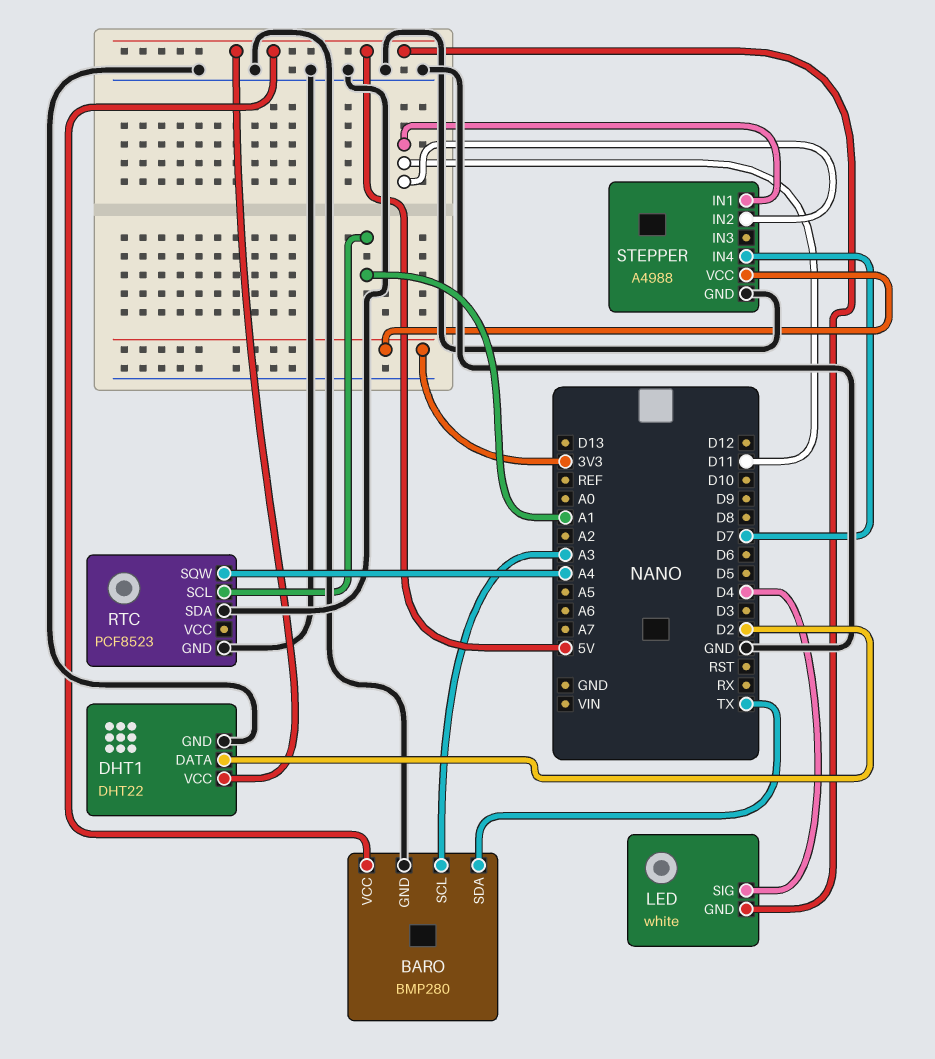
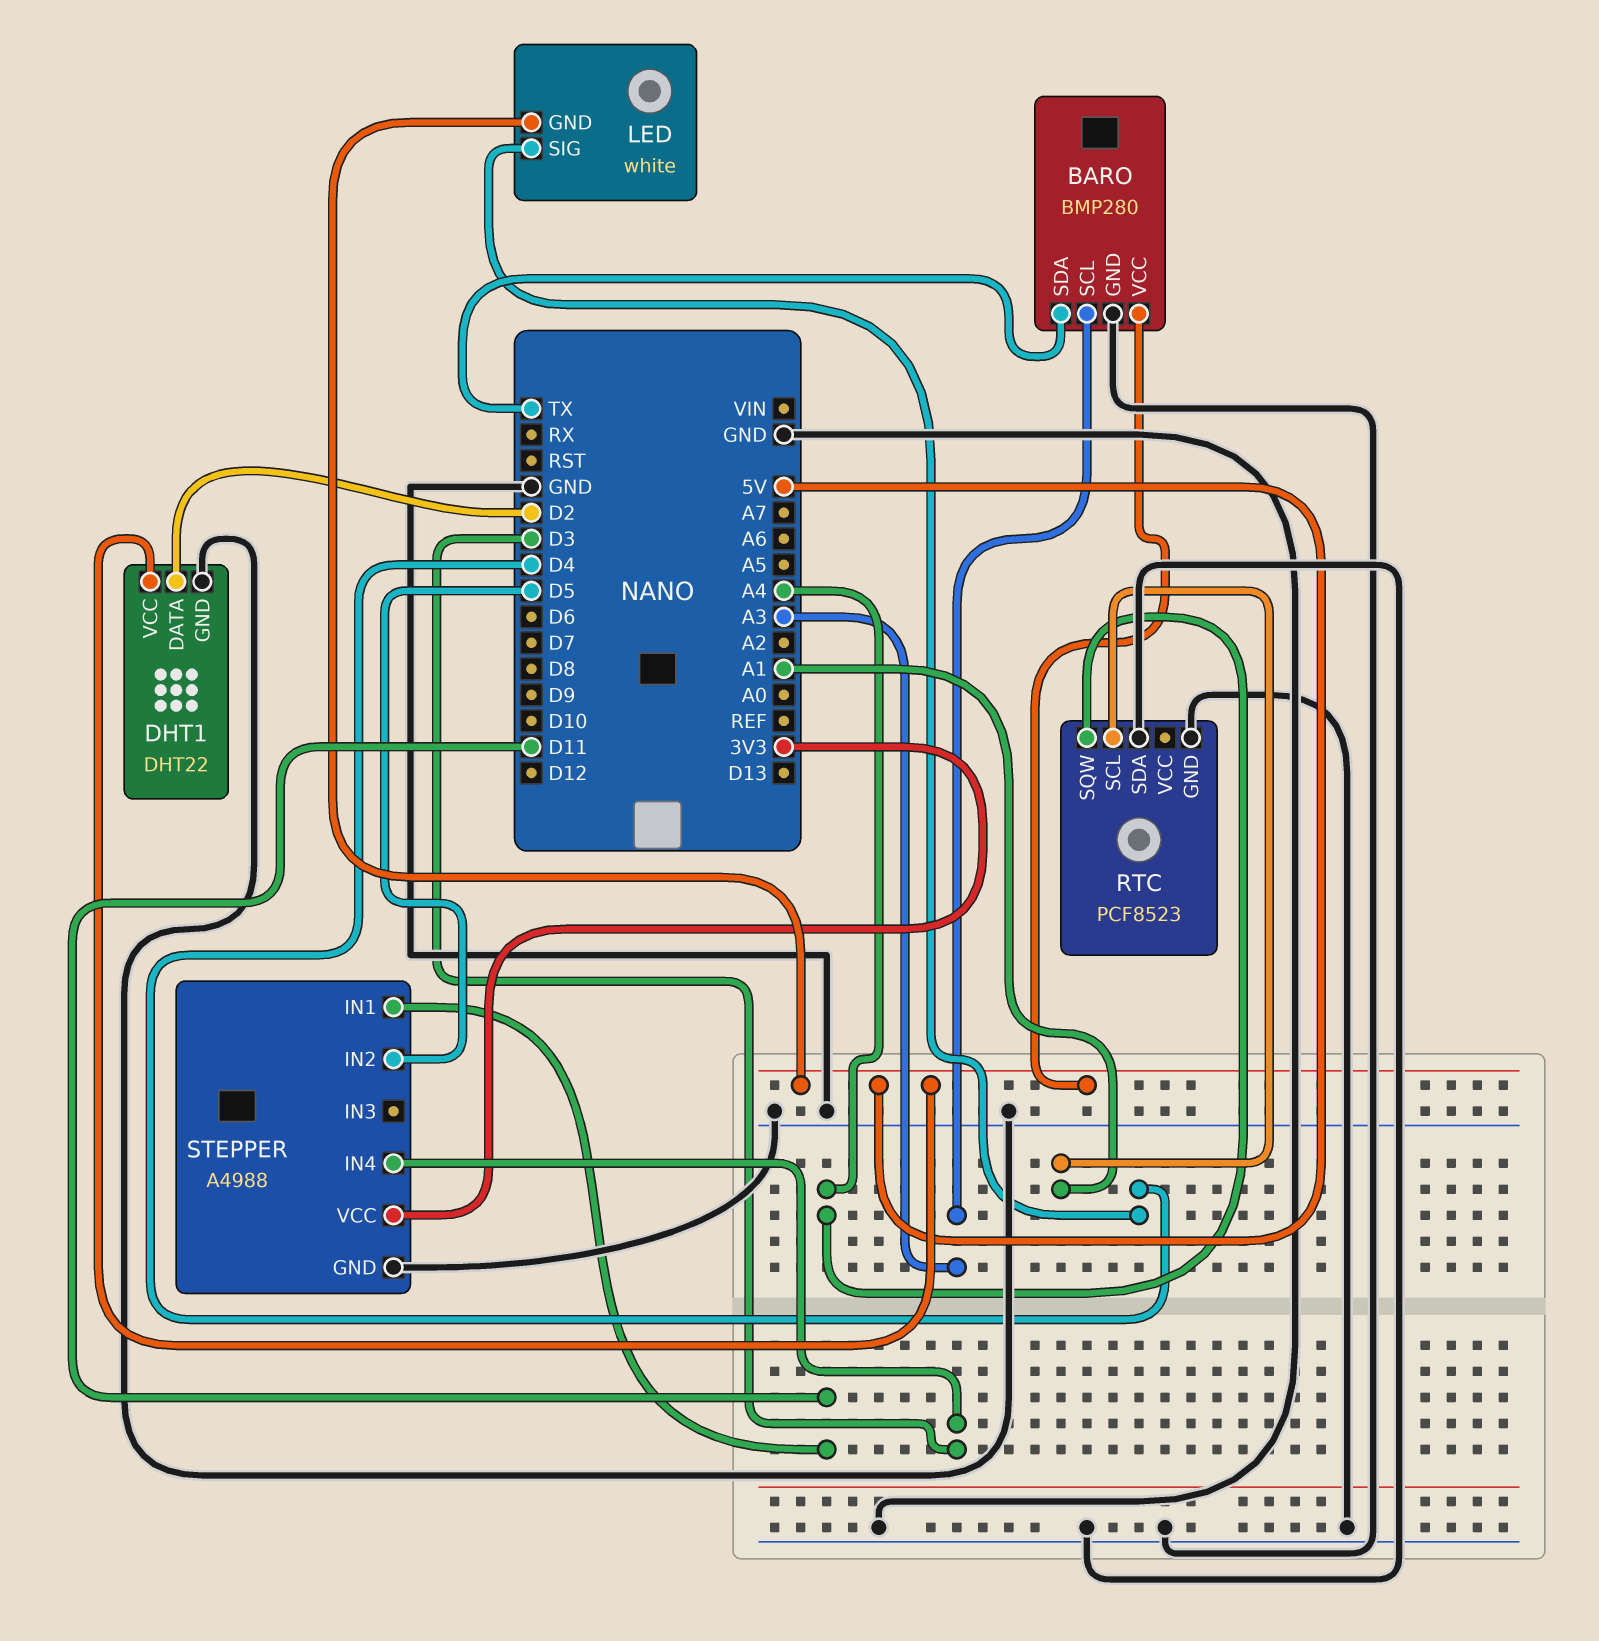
STEPPER pin IN2: D11 -> D5
STEPPER pin IN4: D7 -> D3

